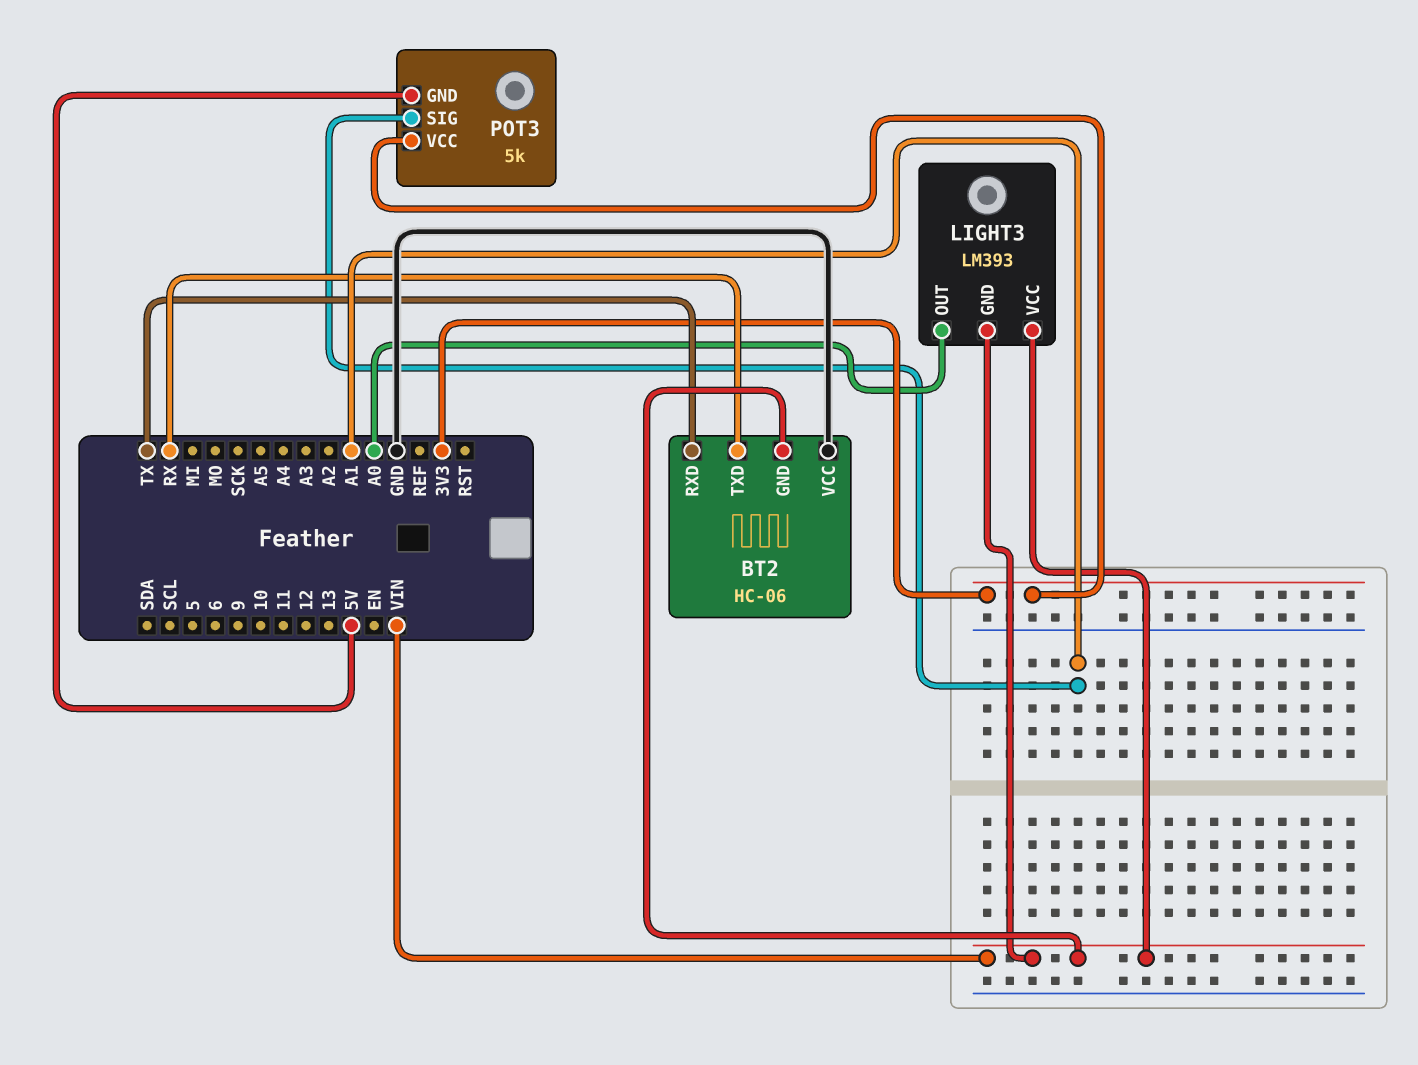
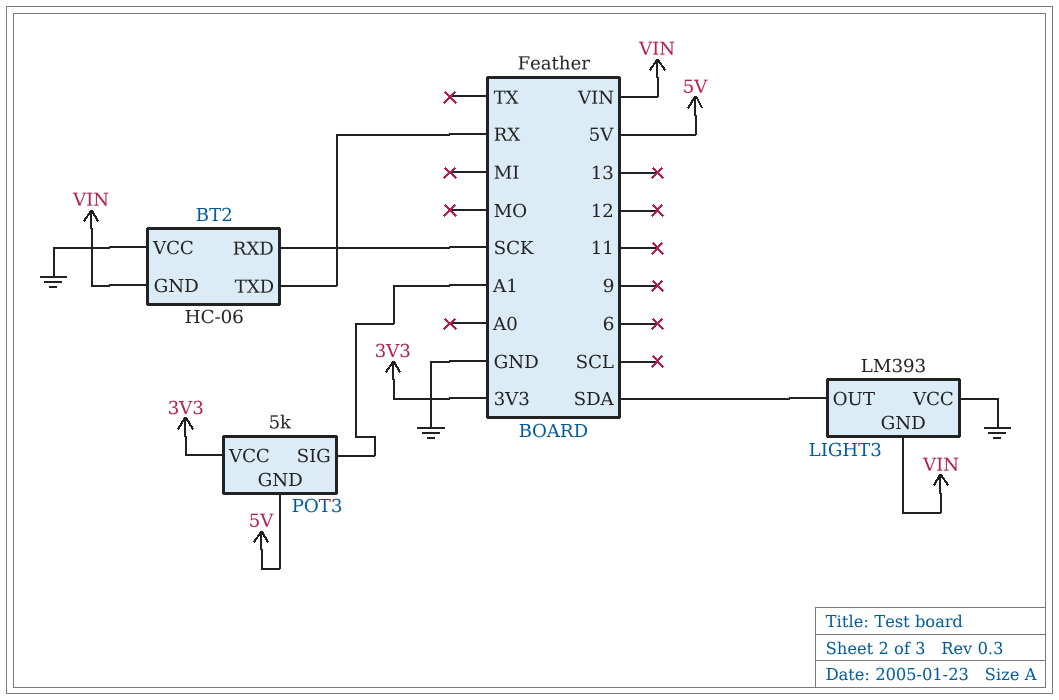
BT2 pin RXD: TX -> SCK
LIGHT3 pin OUT: A0 -> SDA
LIGHT3 pin VCC: VIN -> GND

